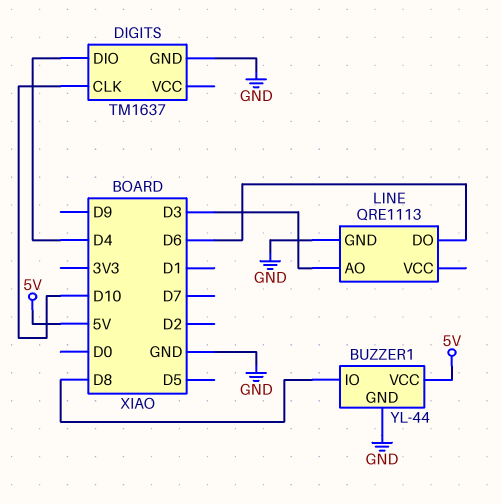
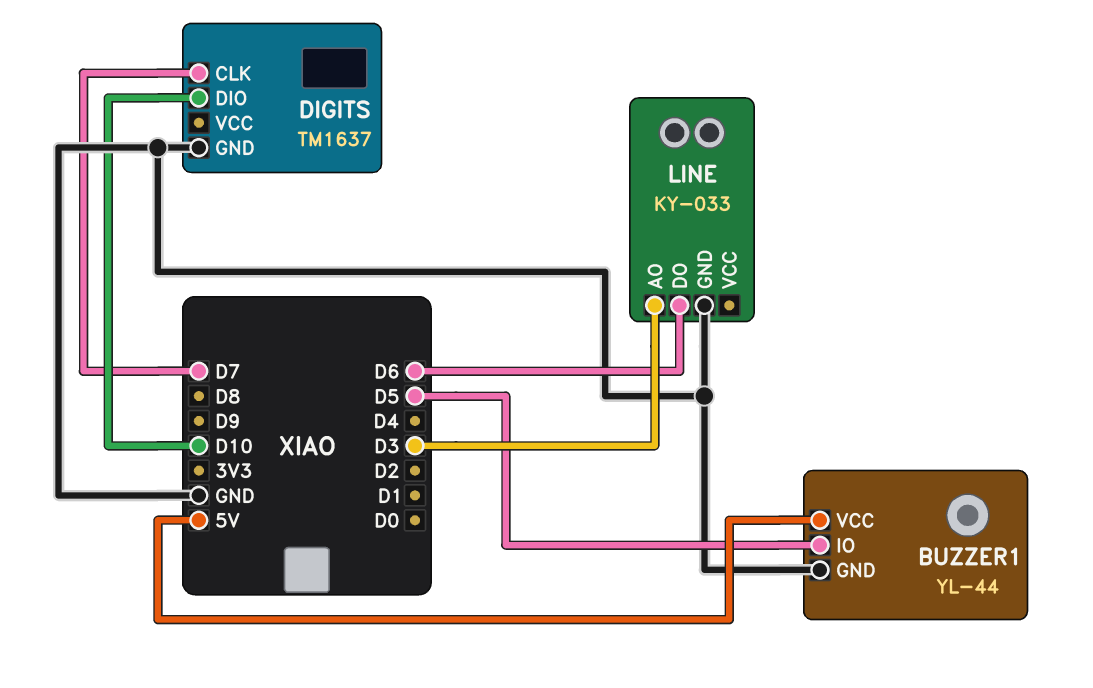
BUZZER1 pin IO: D8 -> D5
DIGITS pin CLK: D10 -> D7
DIGITS pin DIO: D4 -> D10
LINE: QRE1113 -> KY-033

